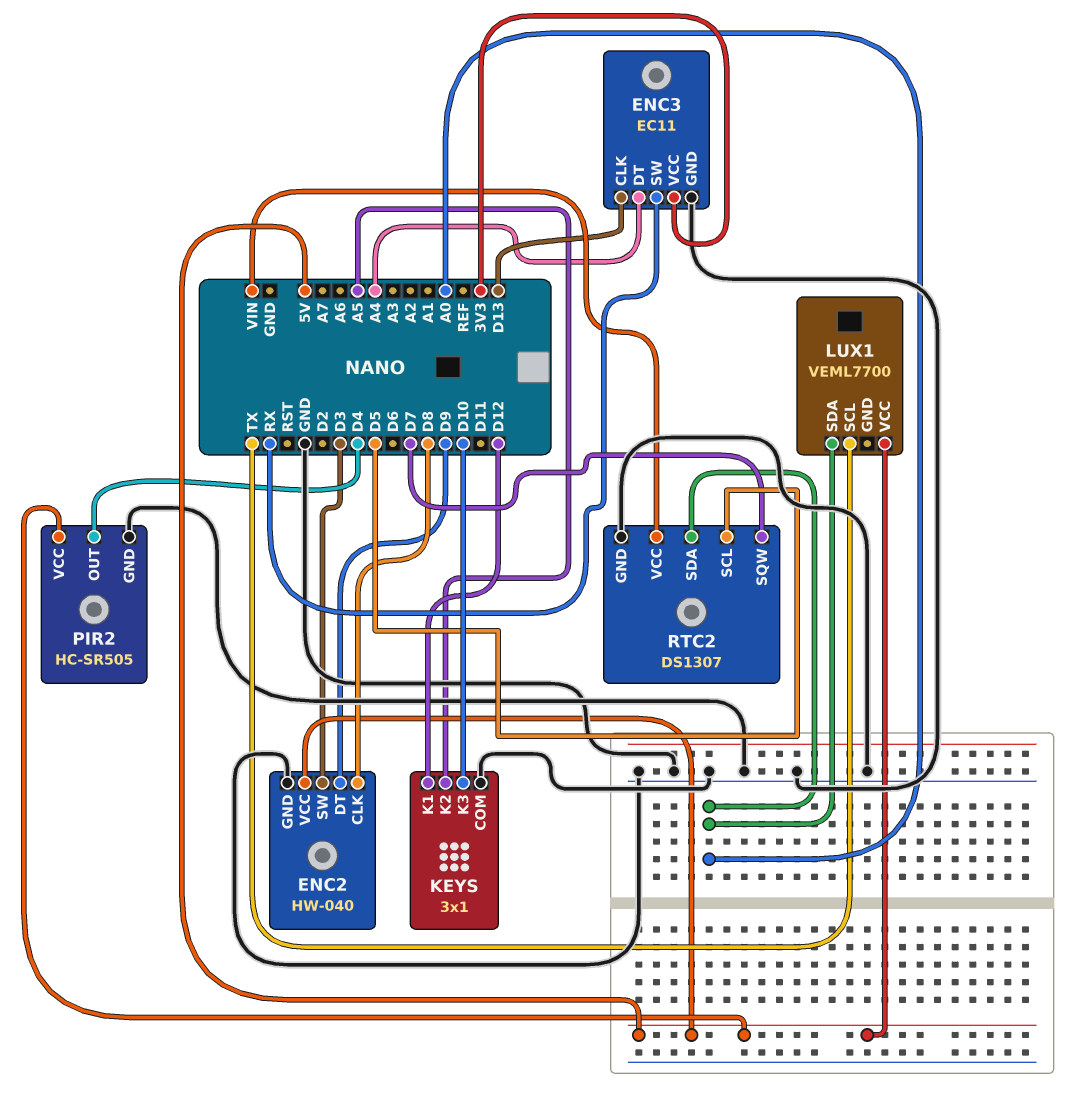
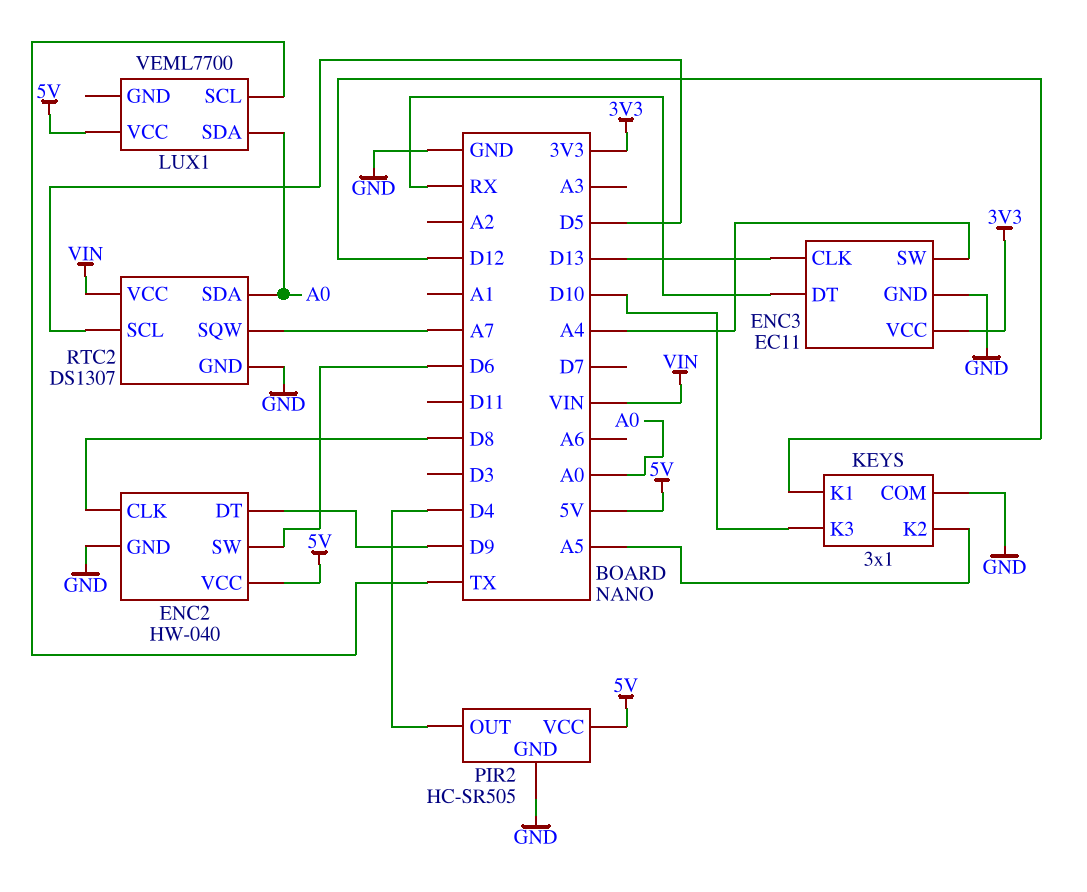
ENC2 pin SW: D3 -> D6
ENC3 pin DT: A4 -> RX
ENC3 pin SW: RX -> A4
RTC2 pin SQW: D7 -> A7

